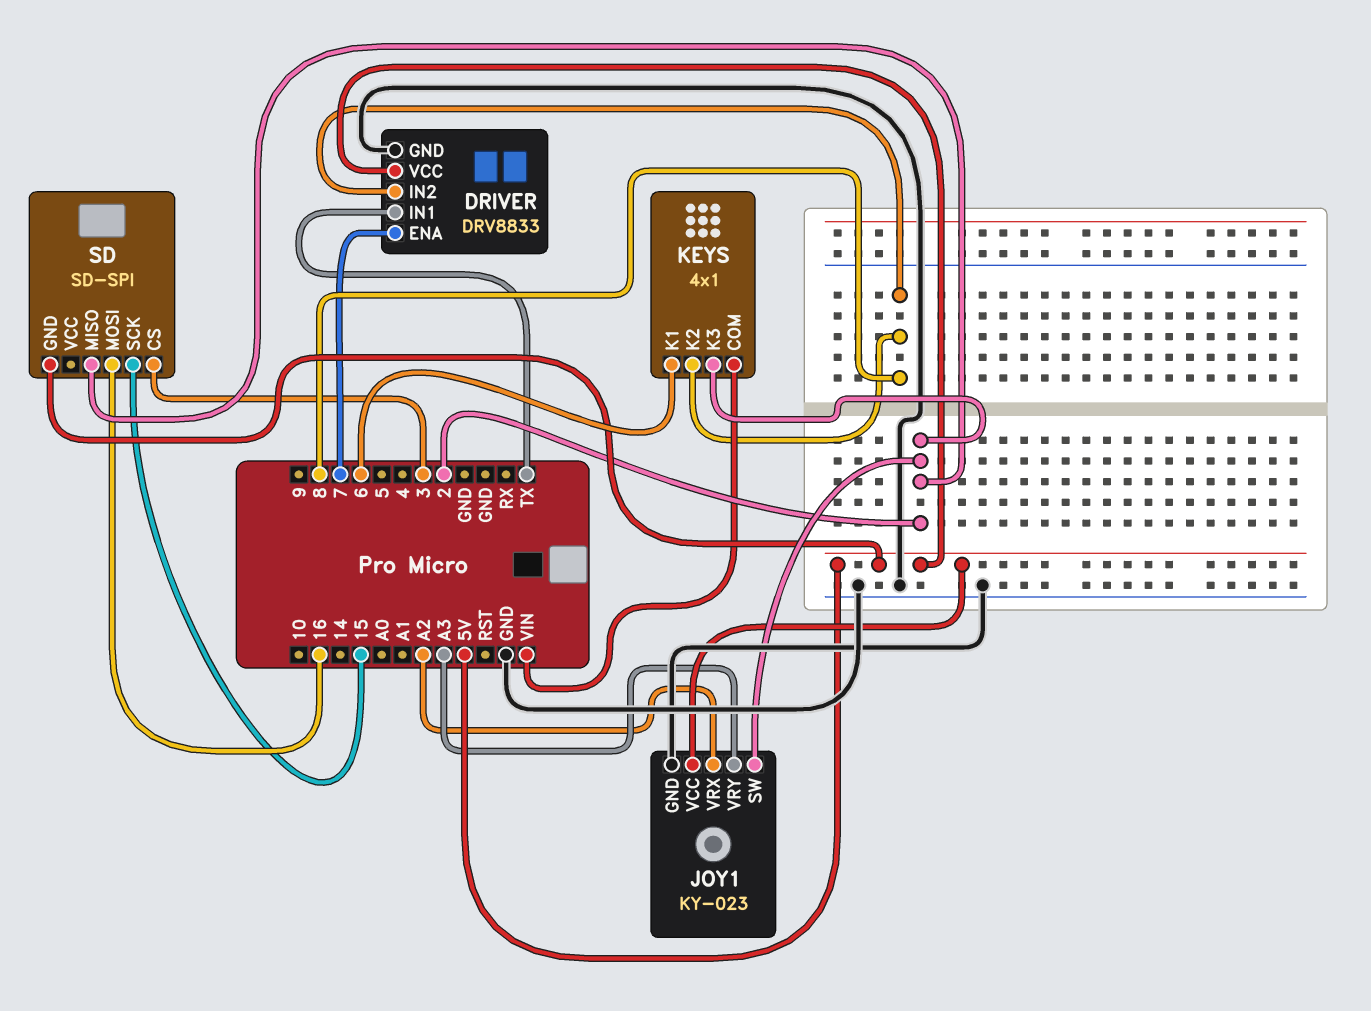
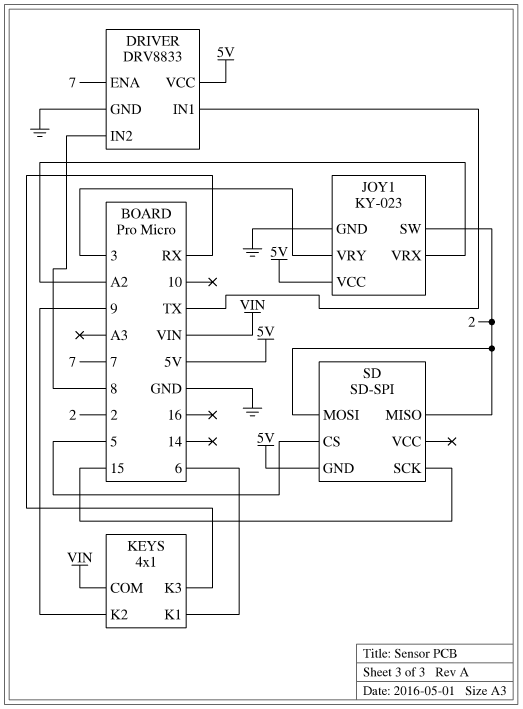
JOY1 pin VRY: A3 -> 3
KEYS pin K2: 8 -> 9
KEYS pin K3: 2 -> RX
SD pin CS: 3 -> 5
SD pin MOSI: 16 -> 2

